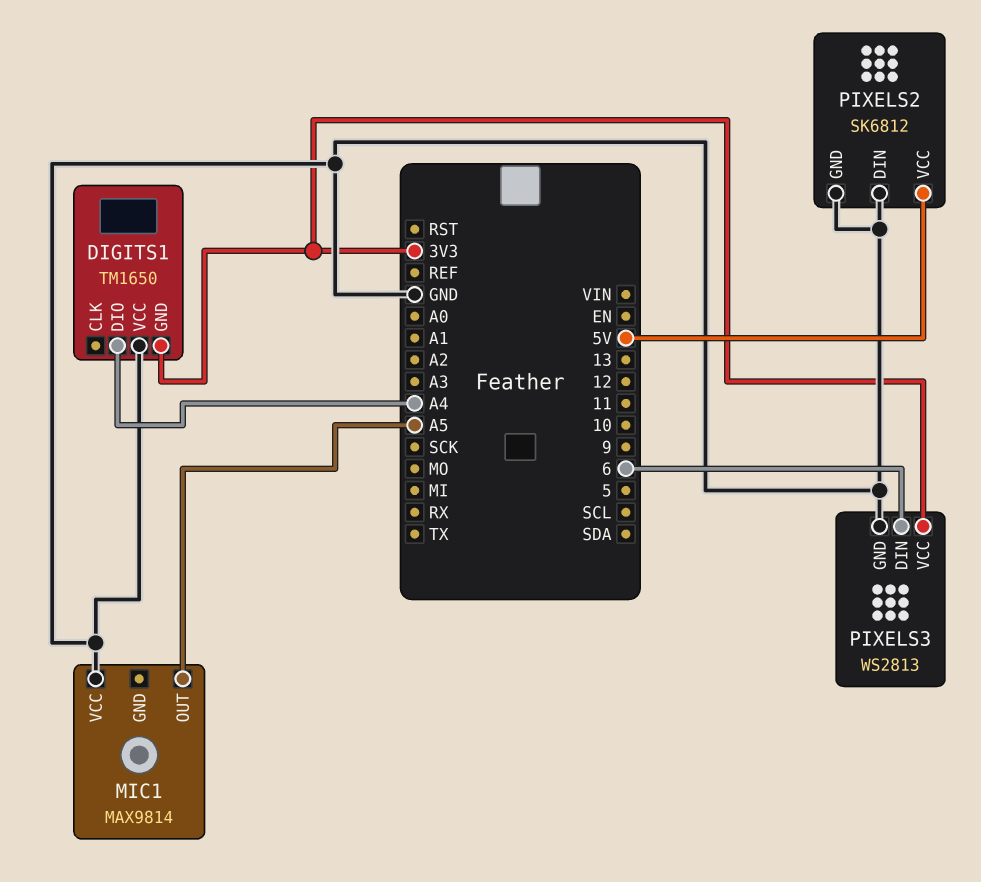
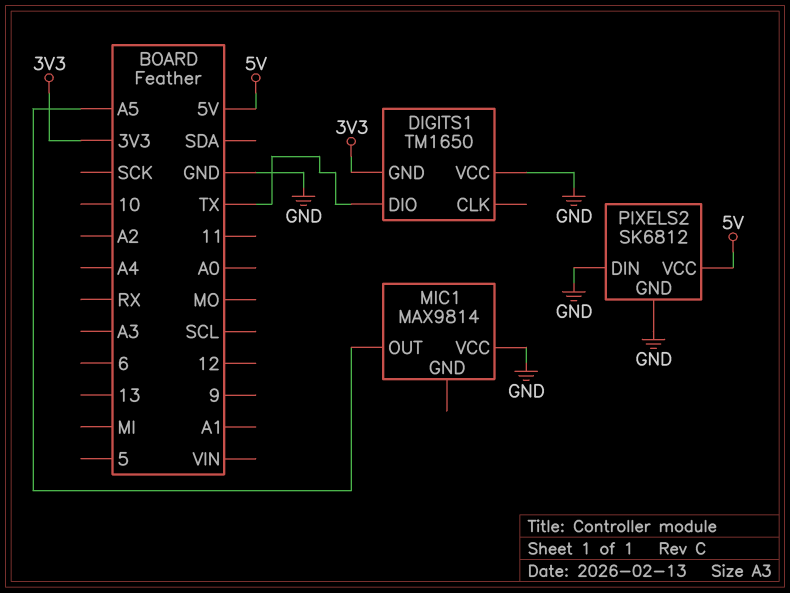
DIGITS1 pin DIO: A4 -> TX
PIXELS3: WS2813 -> none
PIXELS3 pin DIN: 6 -> none
PIXELS3 pin GND: GND -> none
PIXELS3 pin VCC: 3V3 -> none

